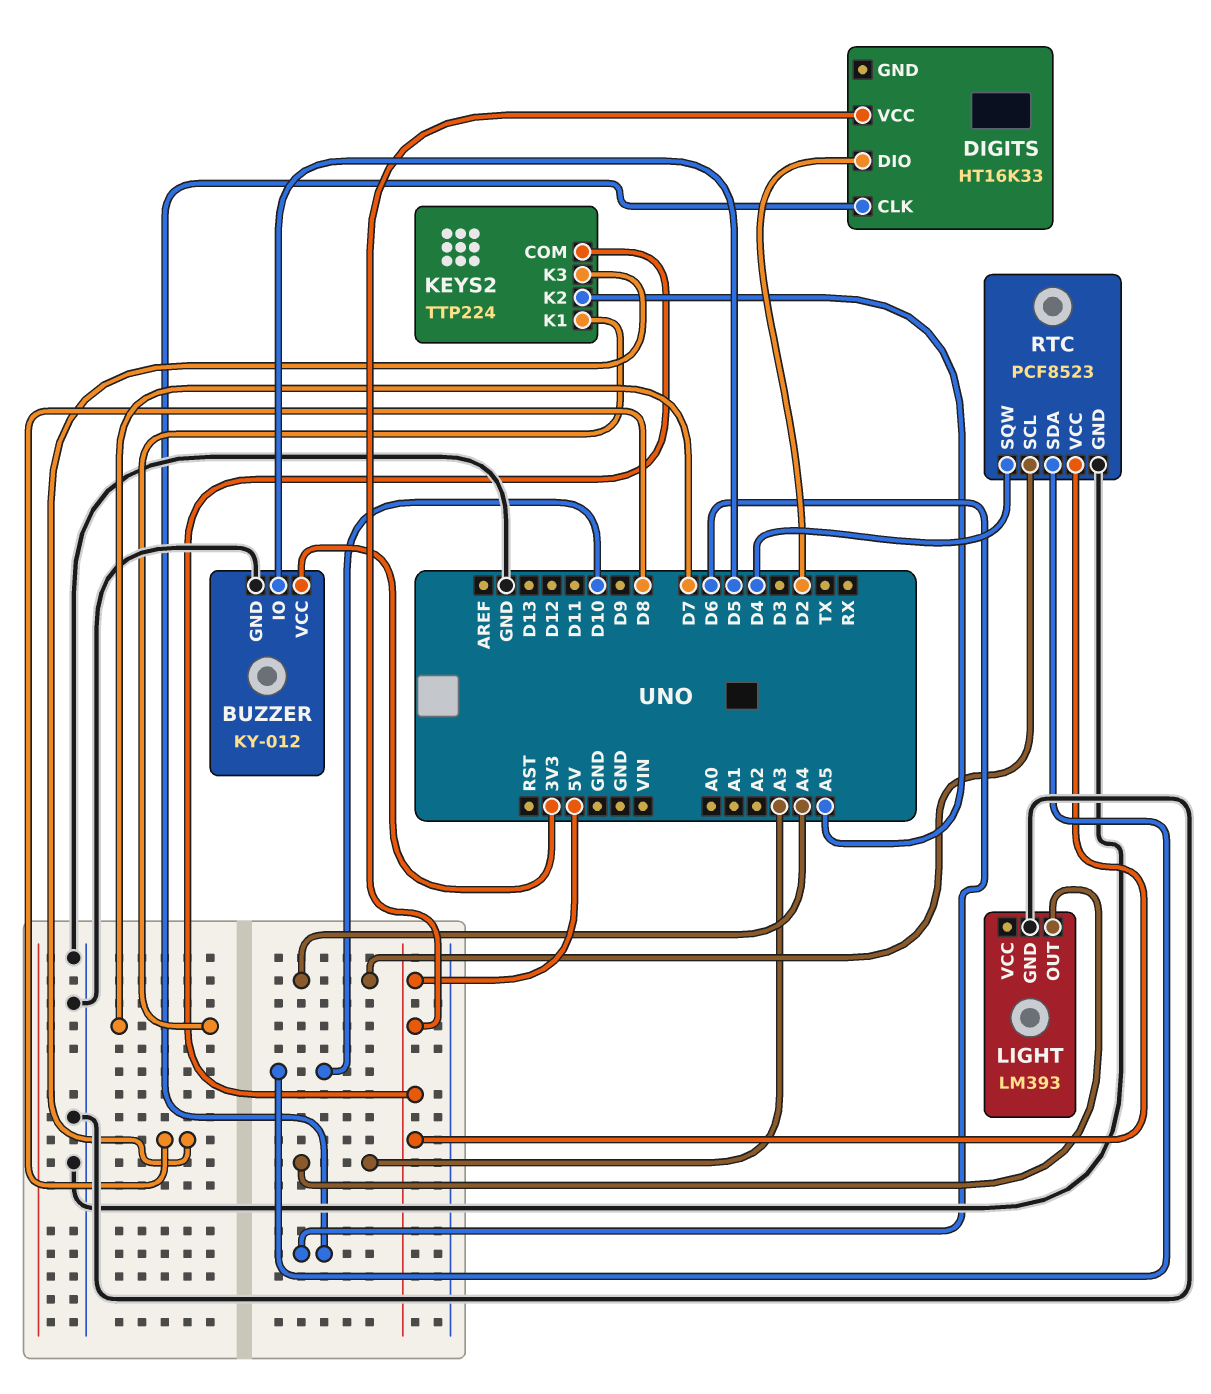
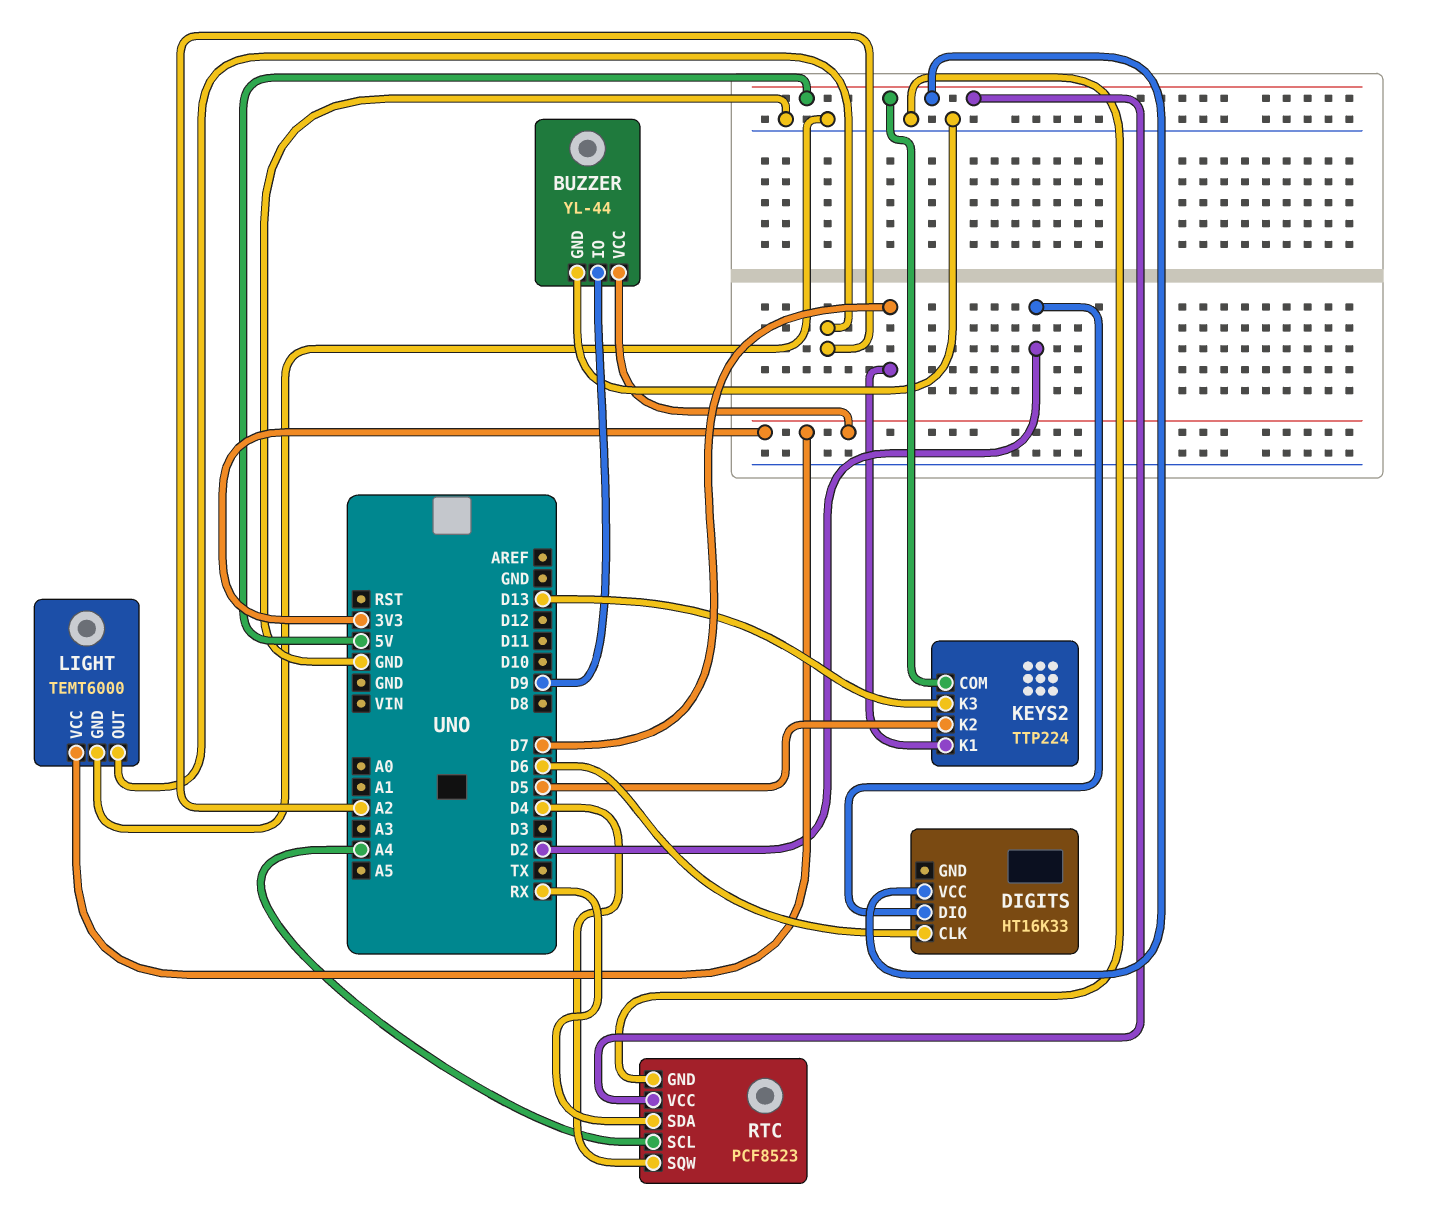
BUZZER: KY-012 -> YL-44
BUZZER pin IO: D5 -> D9
KEYS2 pin K2: A5 -> D5
KEYS2 pin K3: D8 -> D13
LIGHT: LM393 -> TEMT6000
LIGHT pin OUT: A3 -> A2
LIGHT pin VCC: none -> 3V3
RTC pin SDA: D10 -> RX

